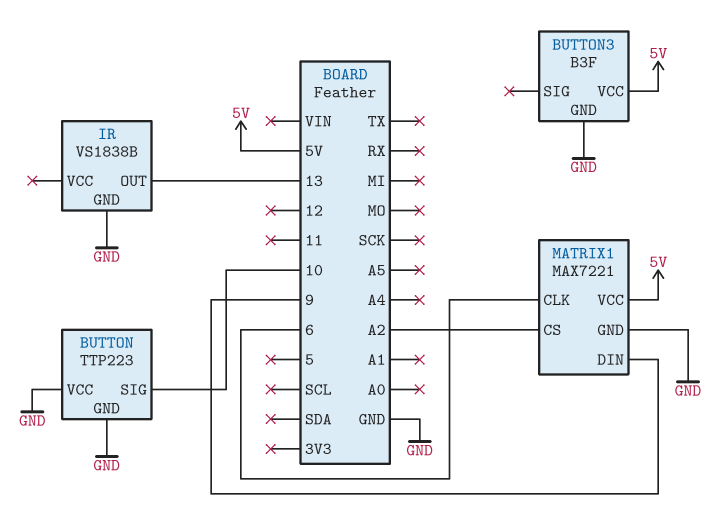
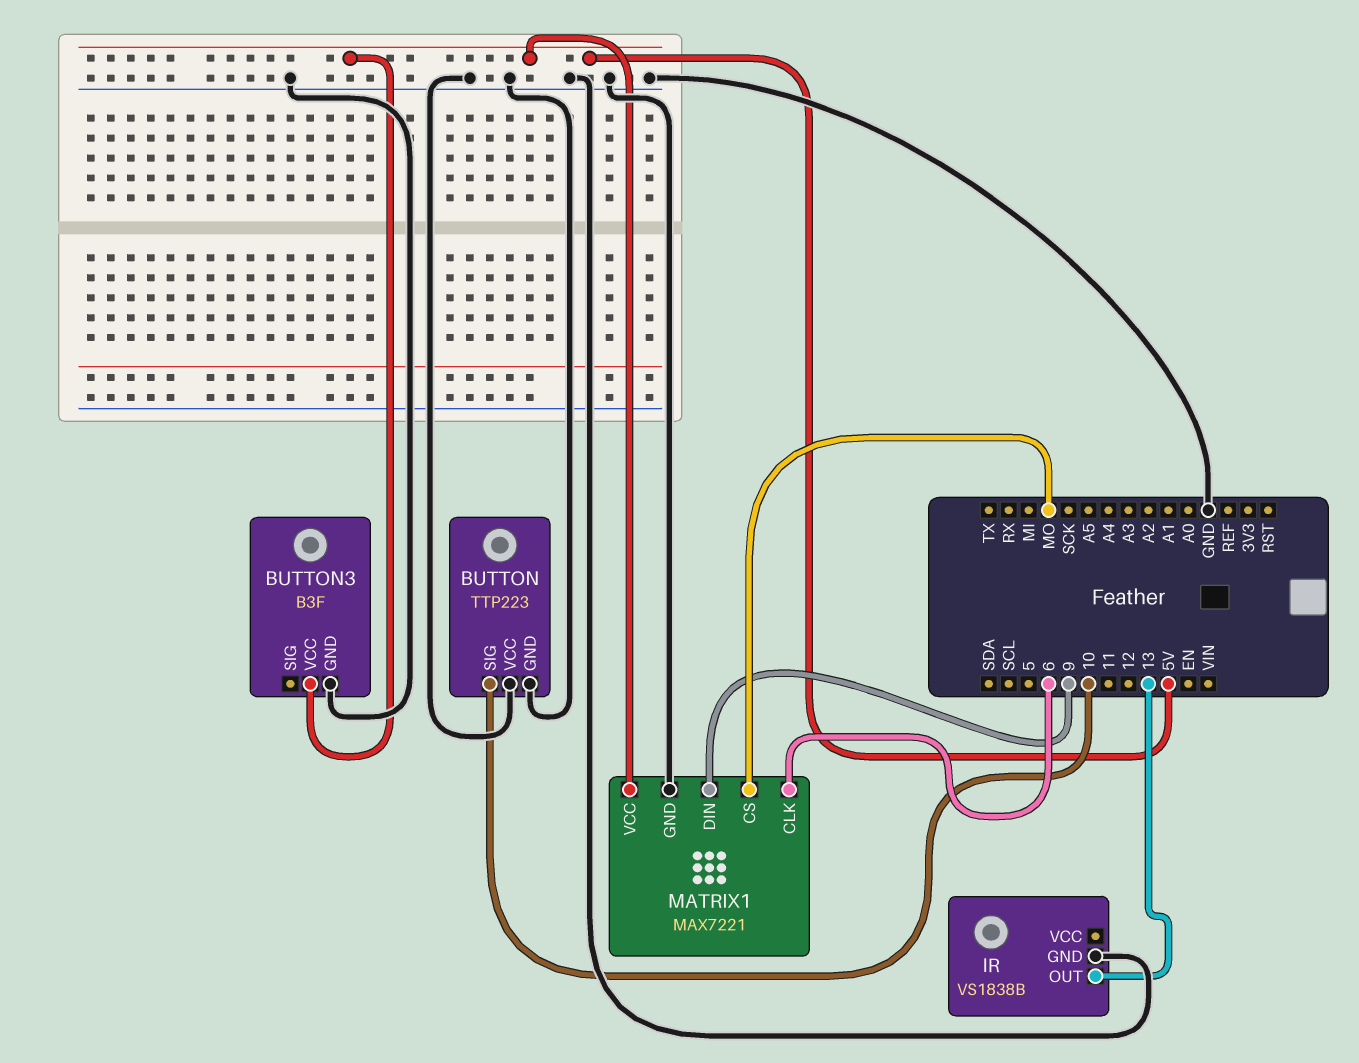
MATRIX1 pin CS: A2 -> MO

